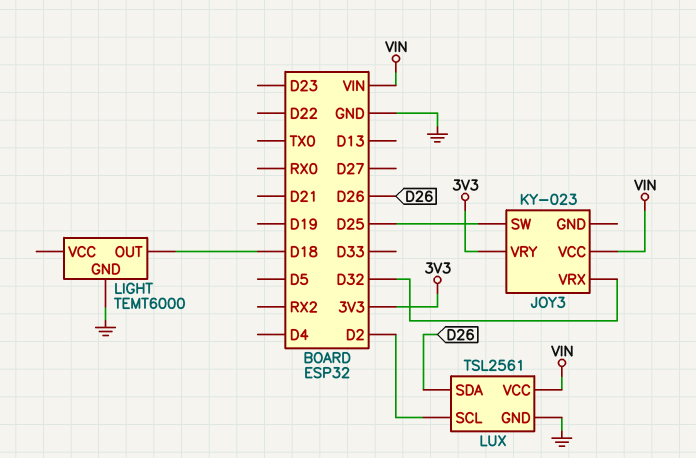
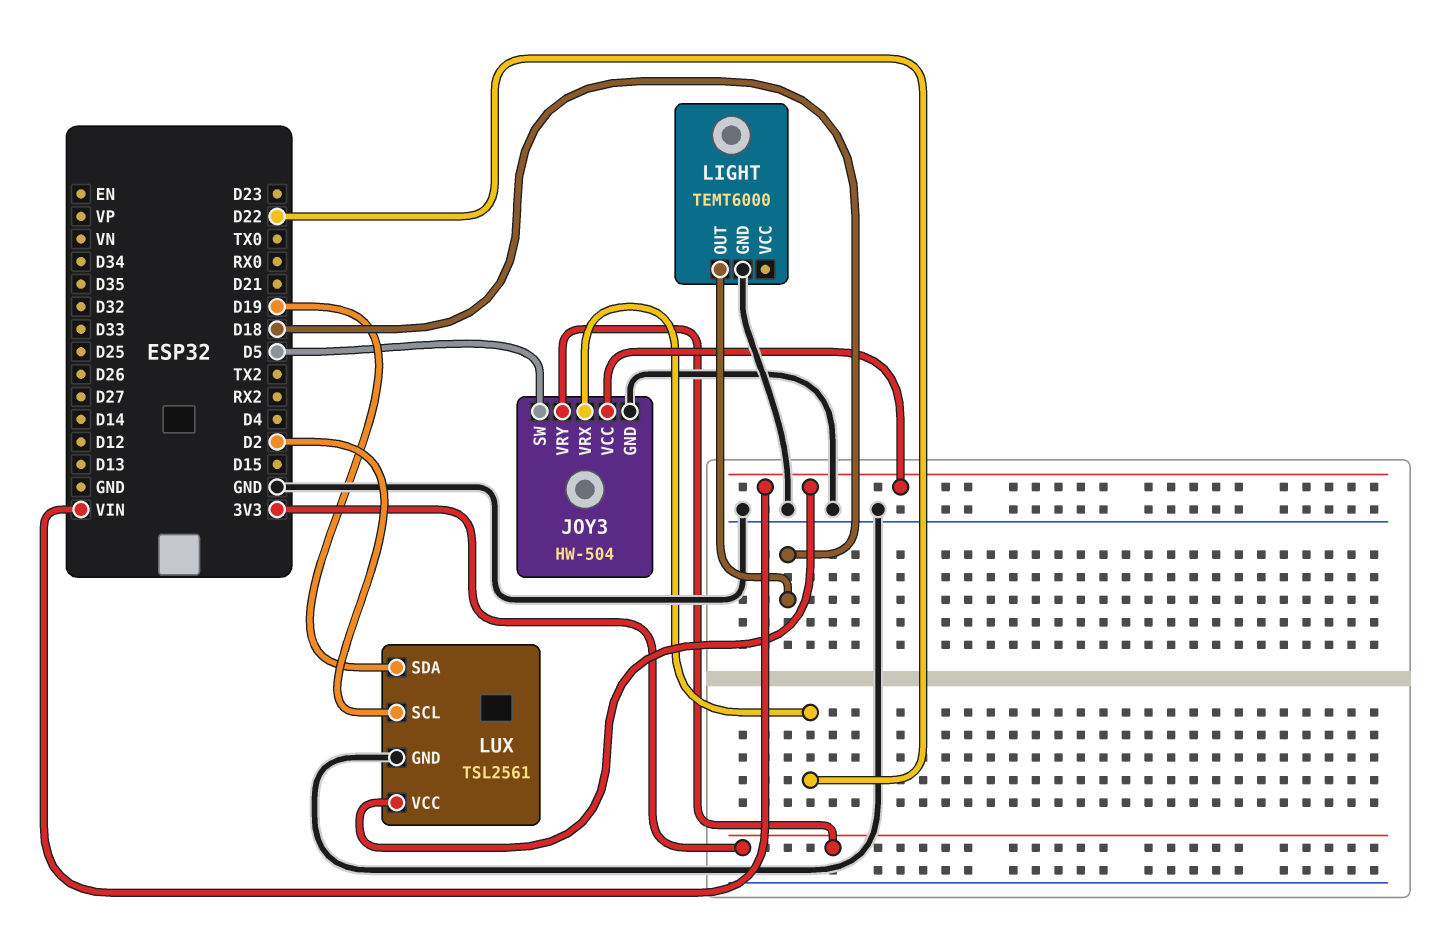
JOY3: KY-023 -> HW-504
JOY3 pin GND: none -> GND
JOY3 pin SW: D25 -> D5
JOY3 pin VRX: D32 -> D22
LUX pin SDA: D26 -> D19

